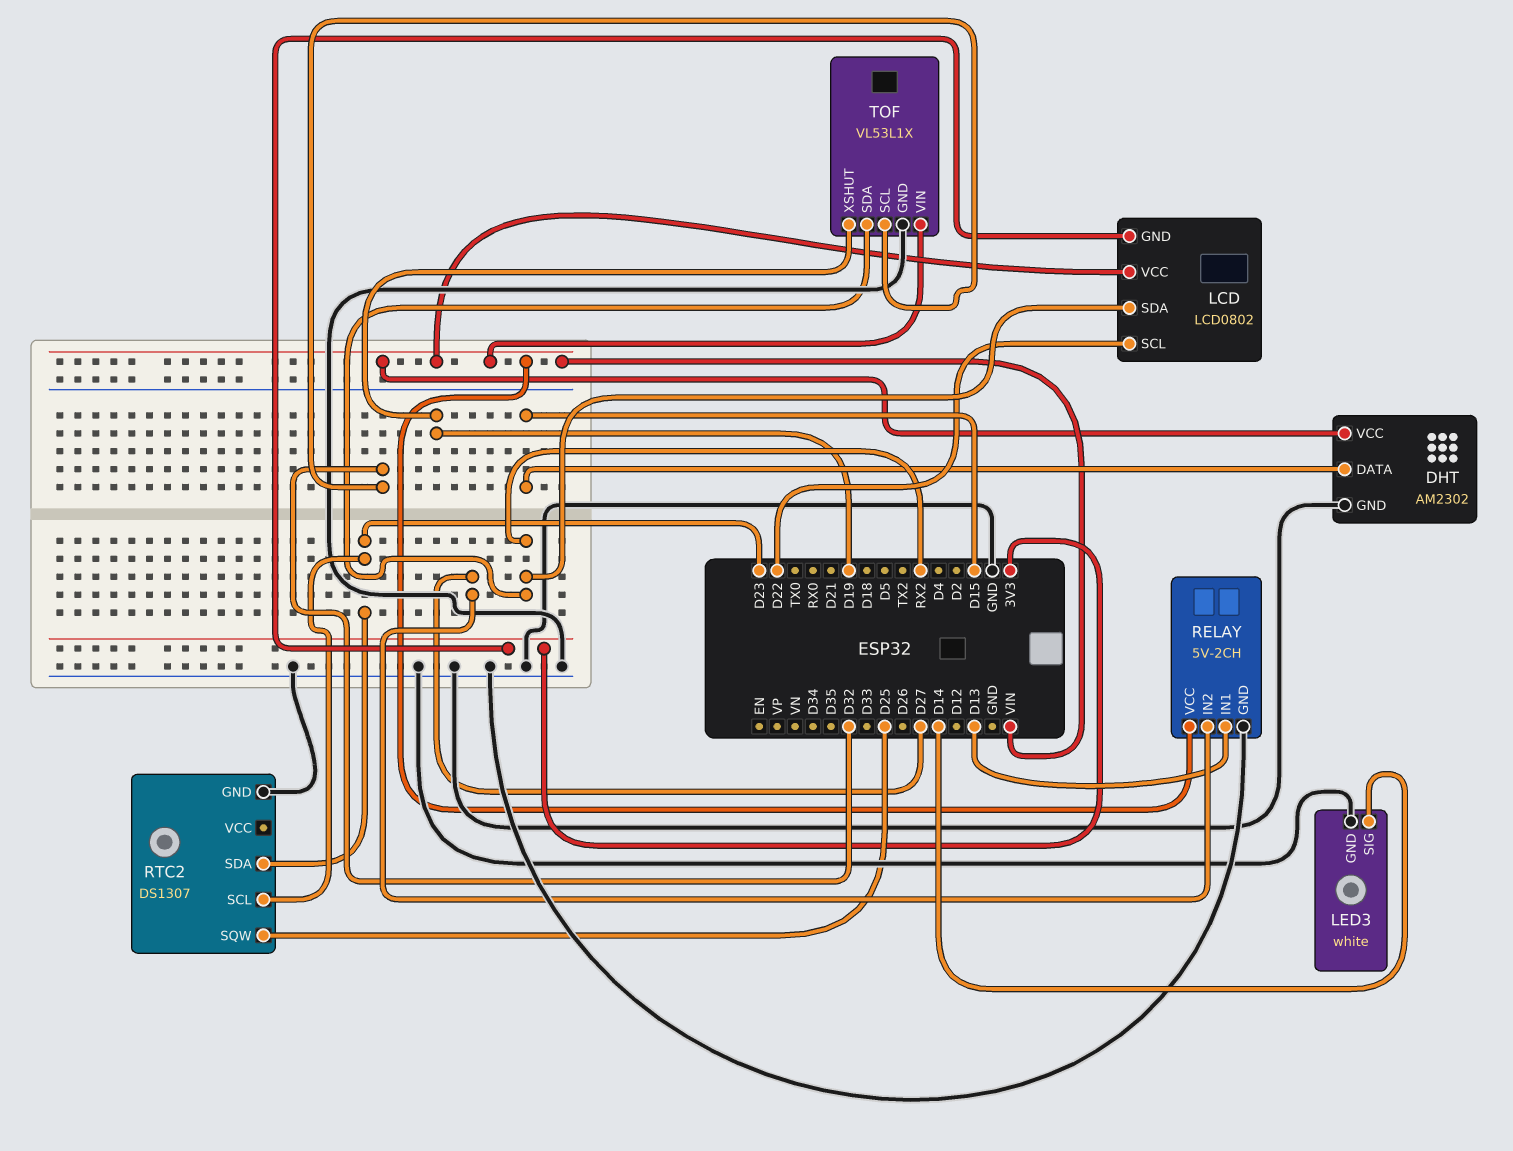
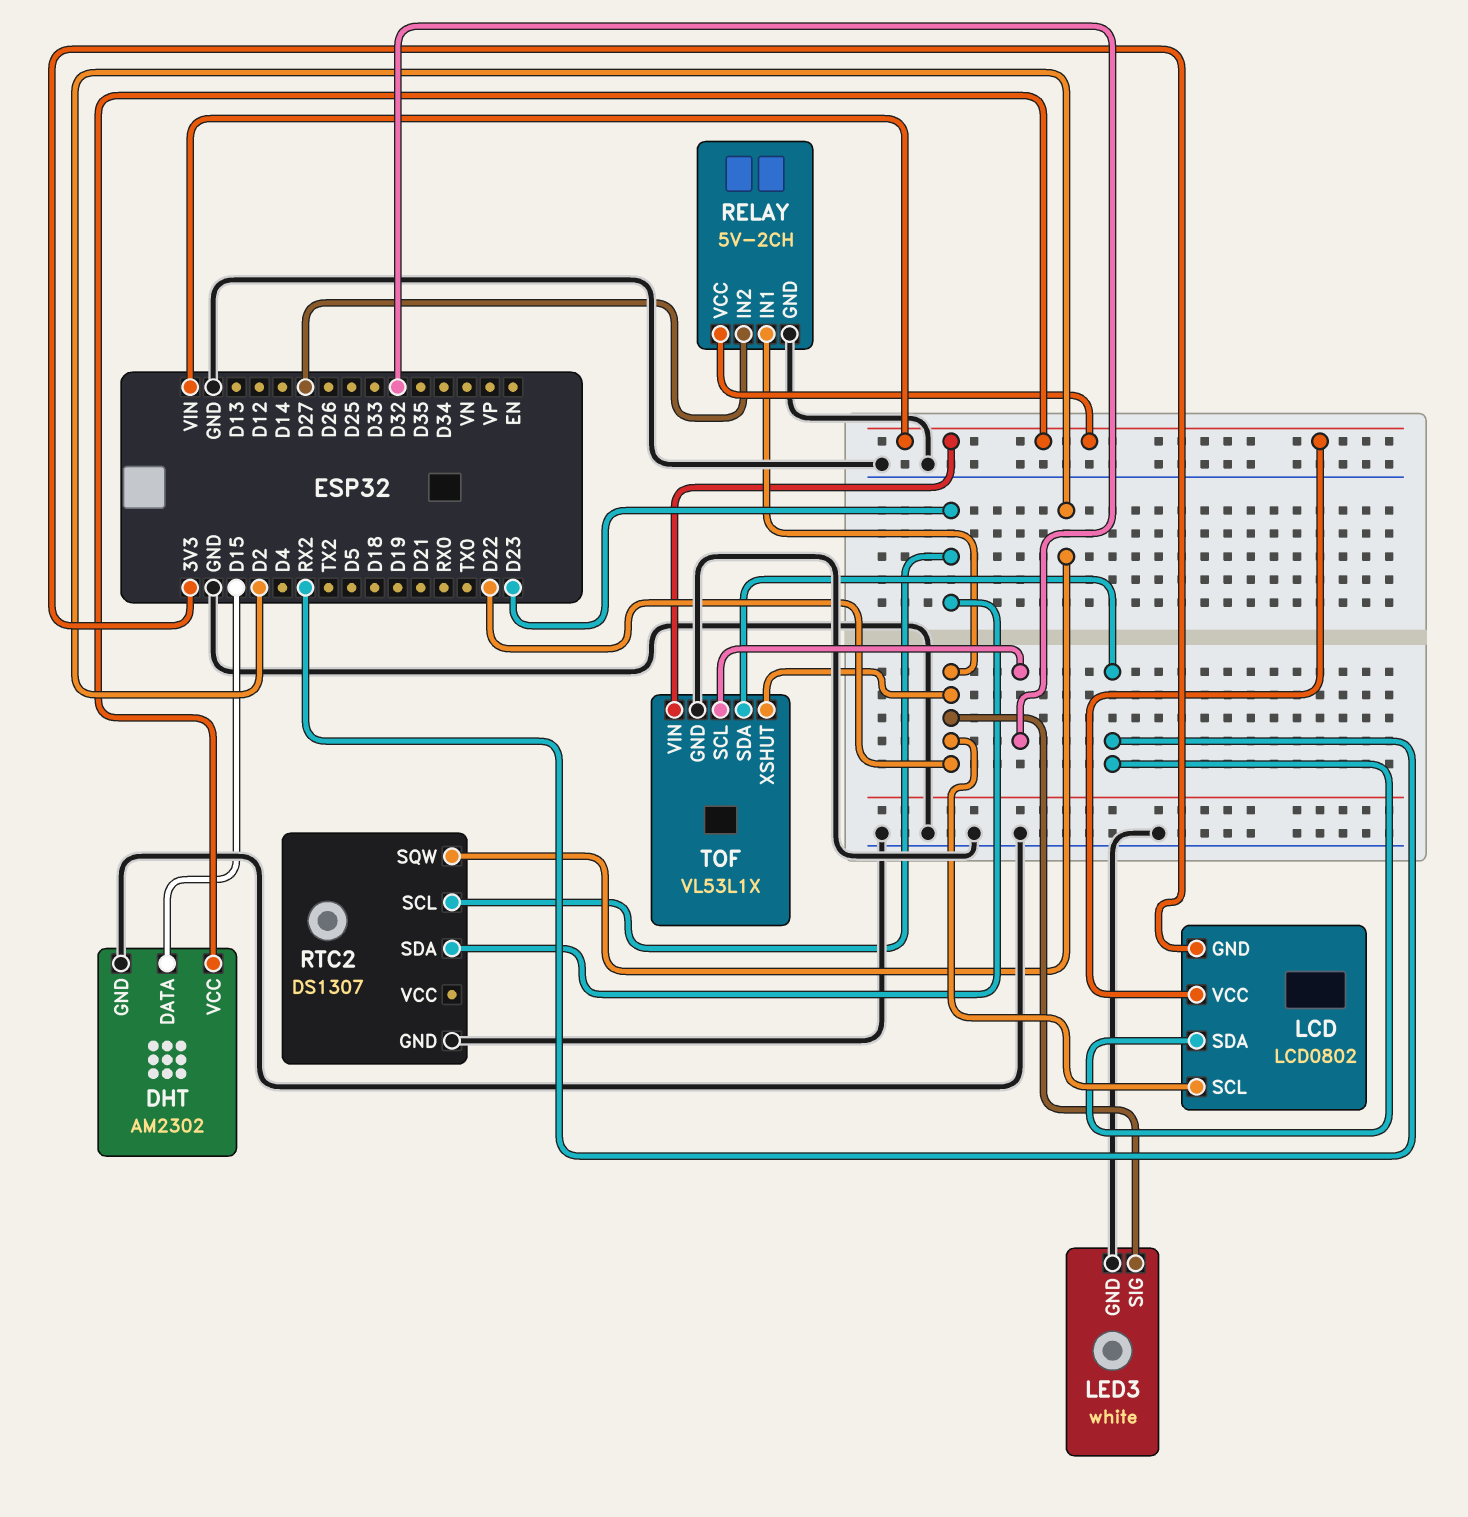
LED3 pin SIG: D14 -> D22
RELAY pin IN1: D13 -> D22
RTC2 pin SQW: D25 -> D2
TOF pin XSHUT: D19 -> D22

